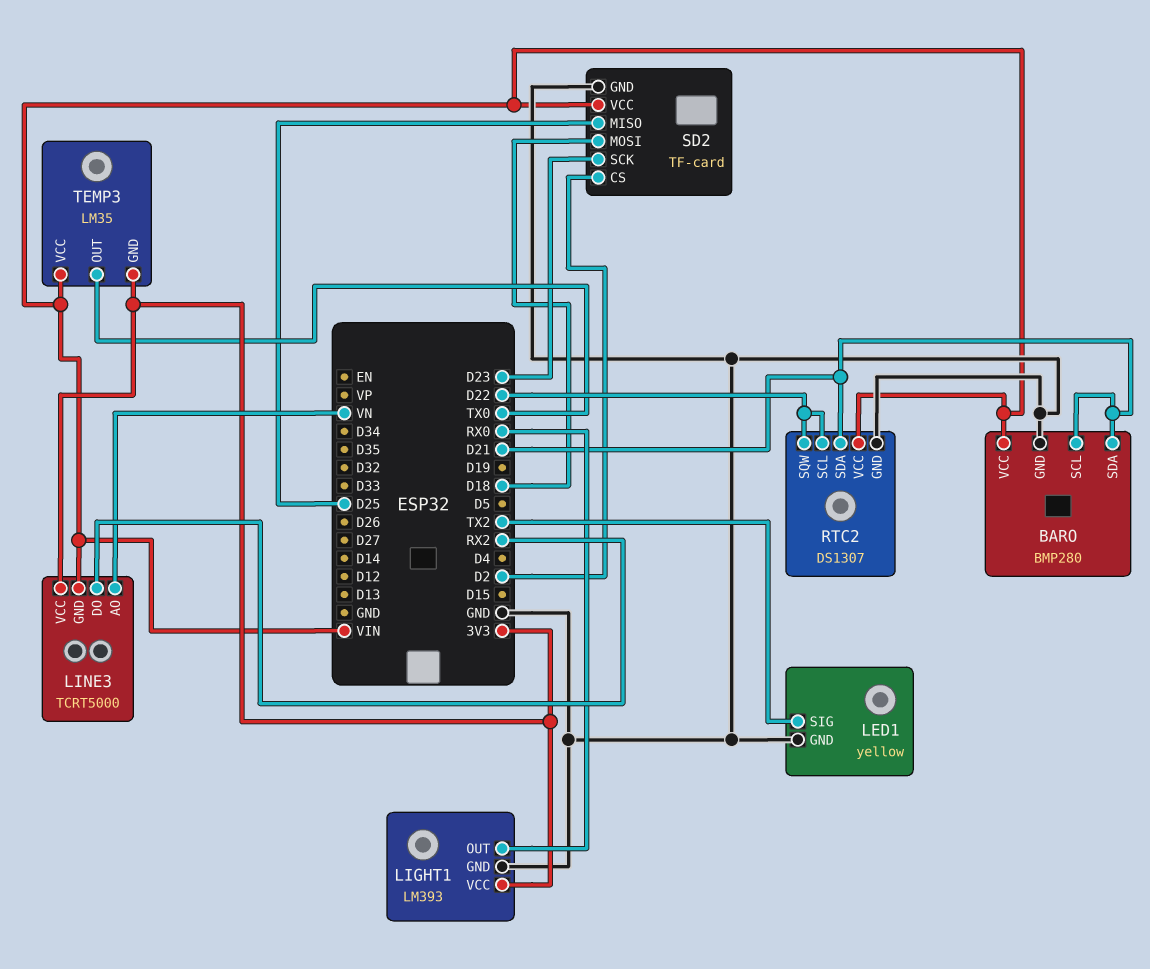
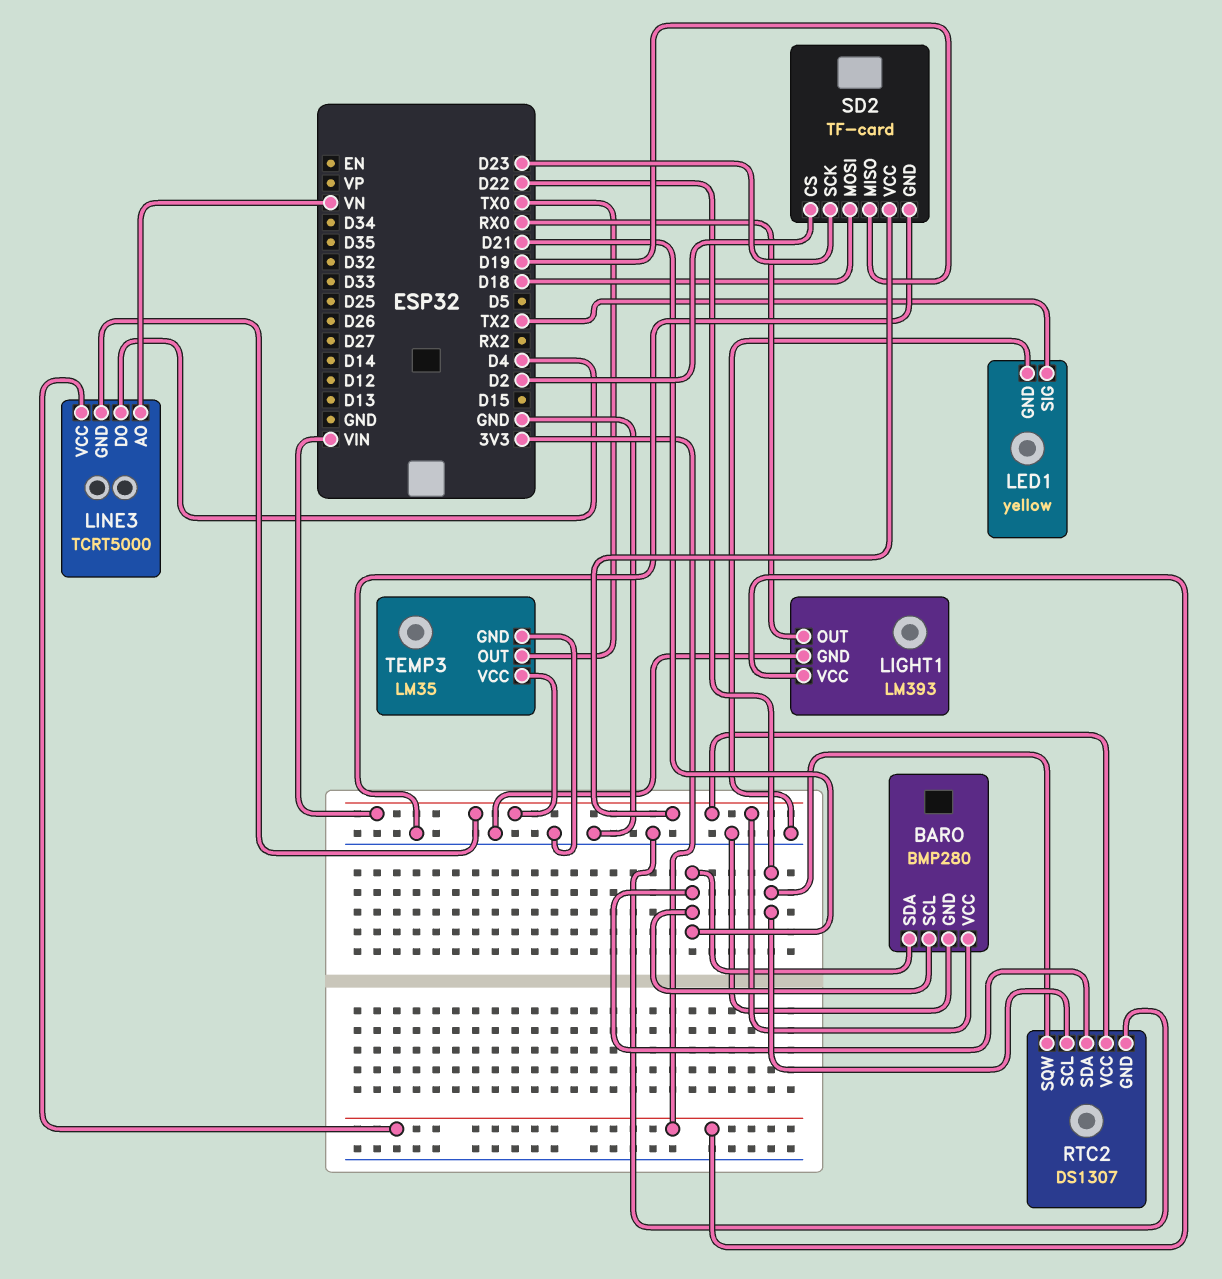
LINE3 pin DO: RX2 -> D4
SD2 pin MISO: D25 -> D19
TEMP3 pin GND: 3V3 -> GND

